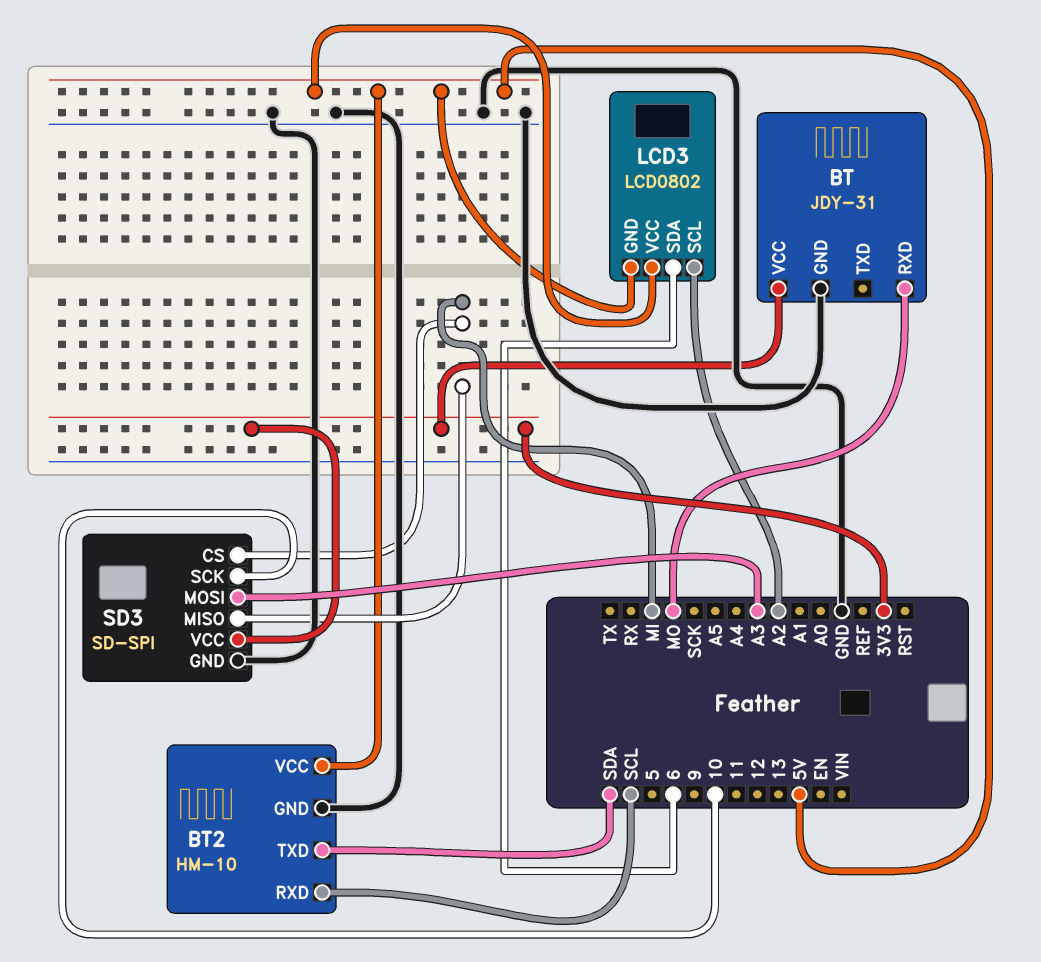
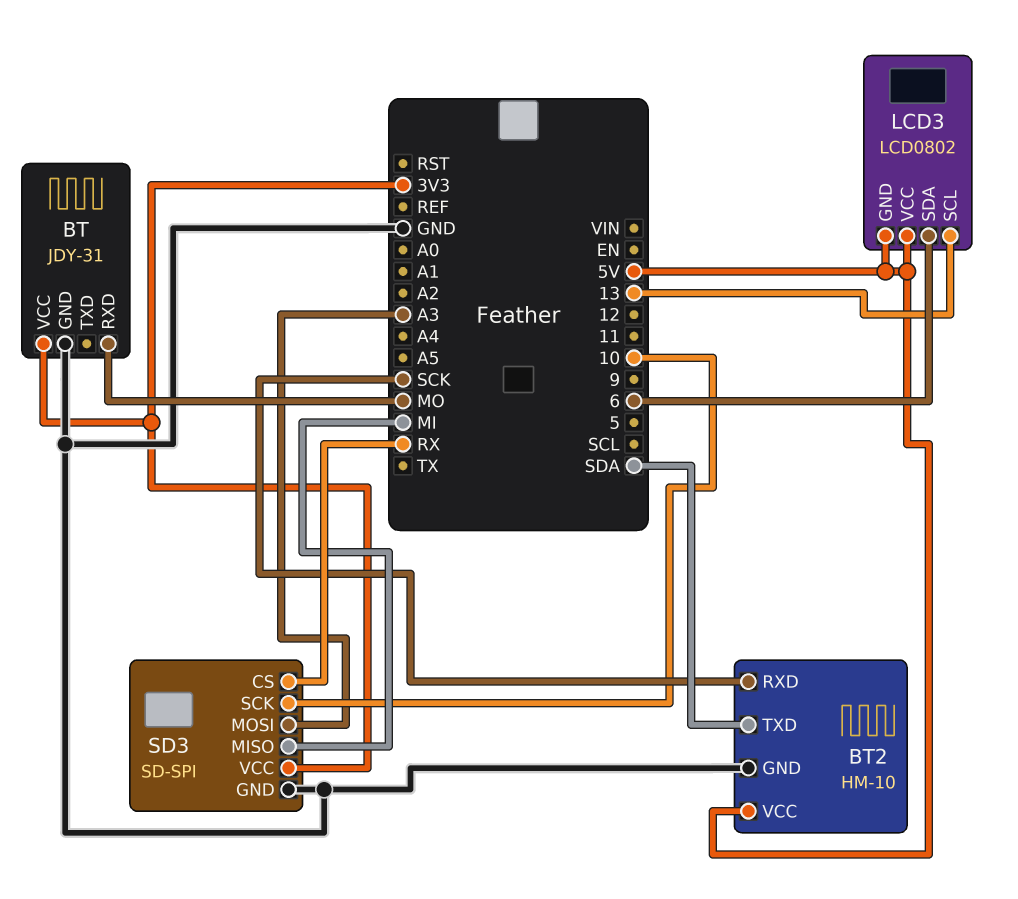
BT2 pin RXD: SCL -> SCK
LCD3 pin SCL: A2 -> 13
SD3 pin CS: MI -> RX

